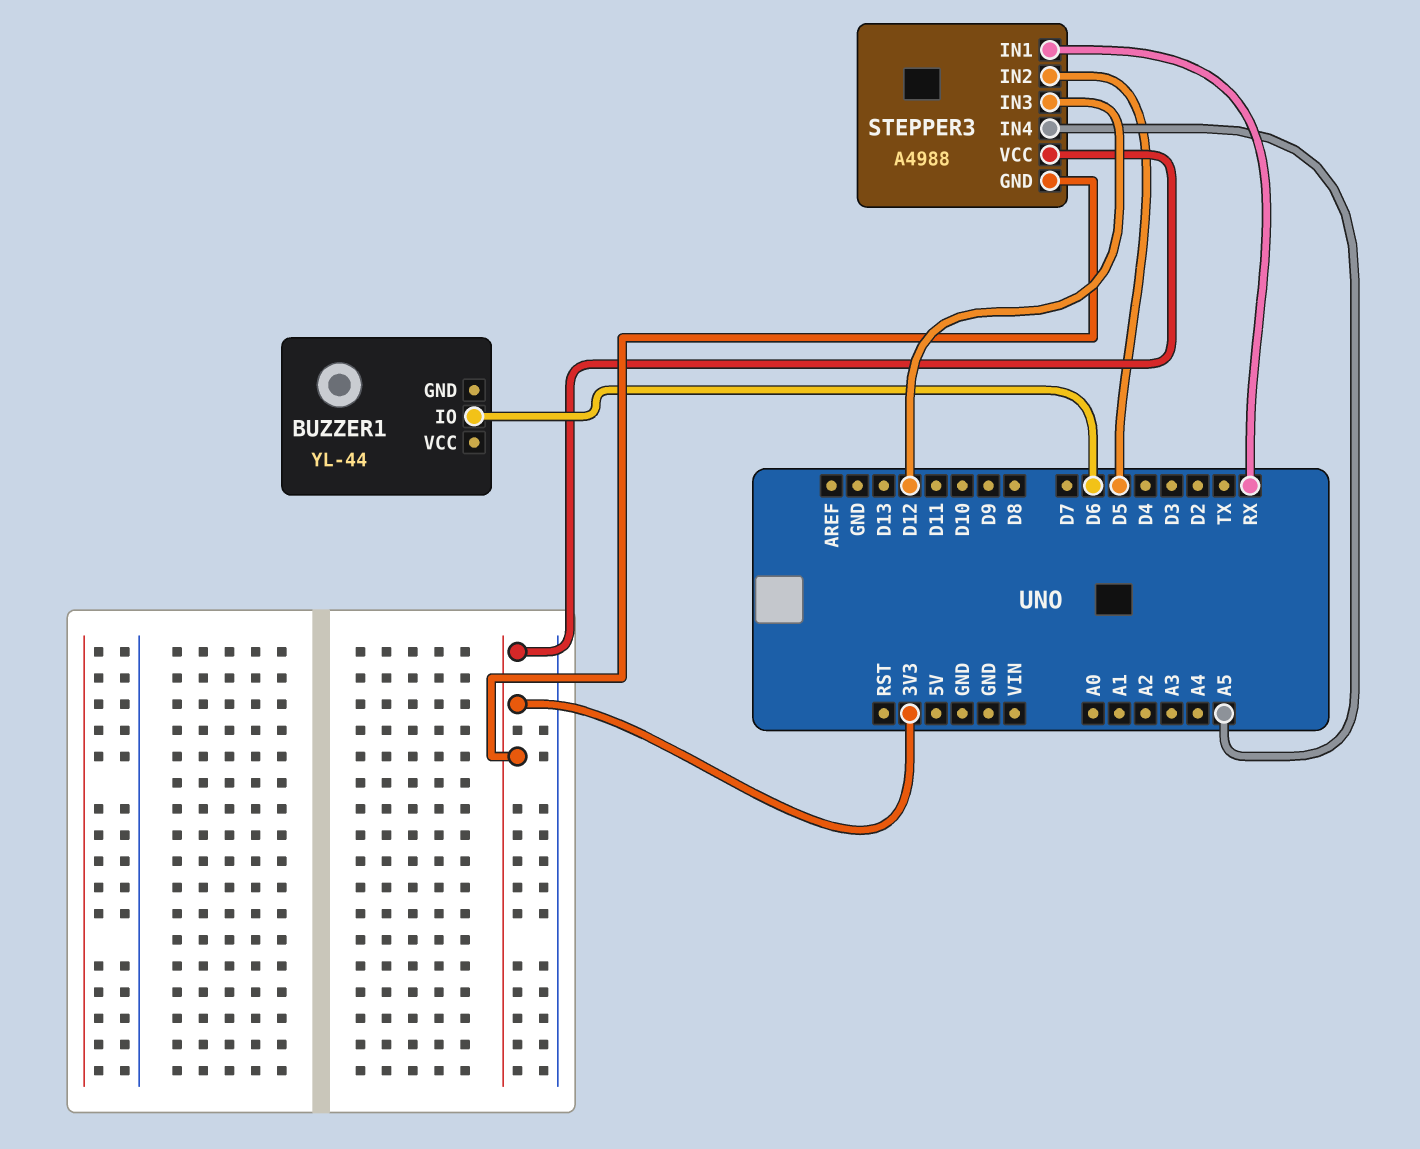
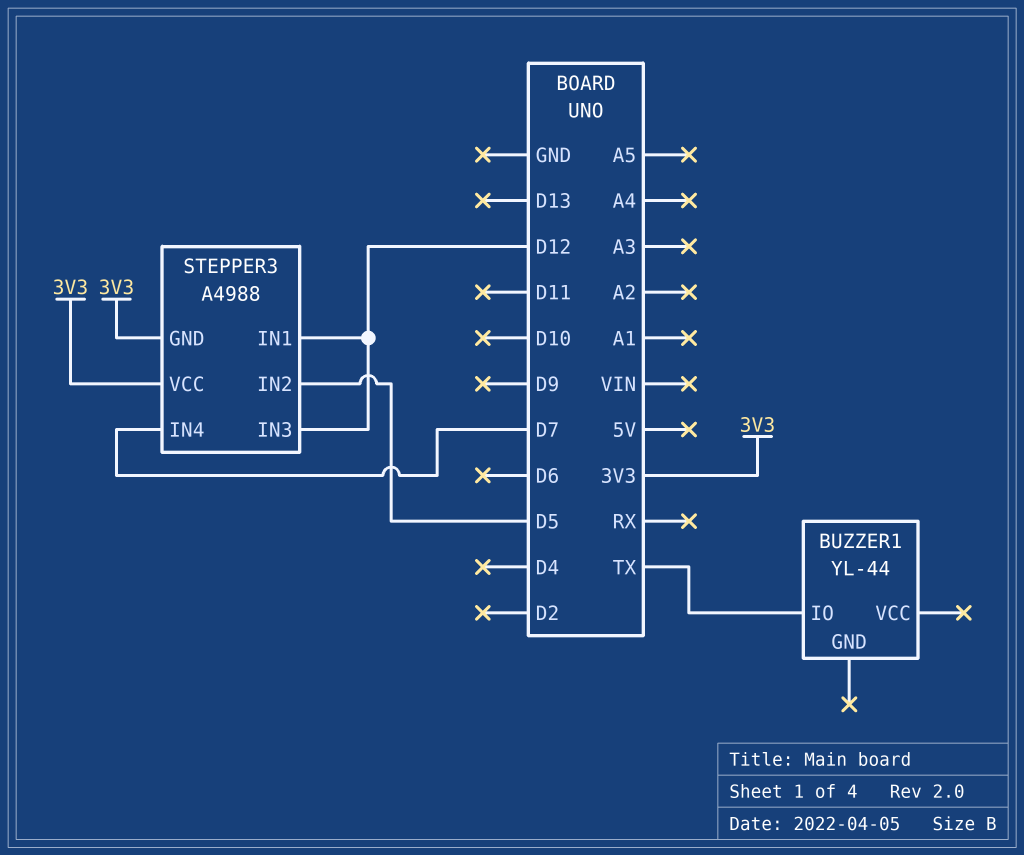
BUZZER1 pin IO: D6 -> TX
STEPPER3 pin IN1: RX -> D12
STEPPER3 pin IN4: A5 -> D7

